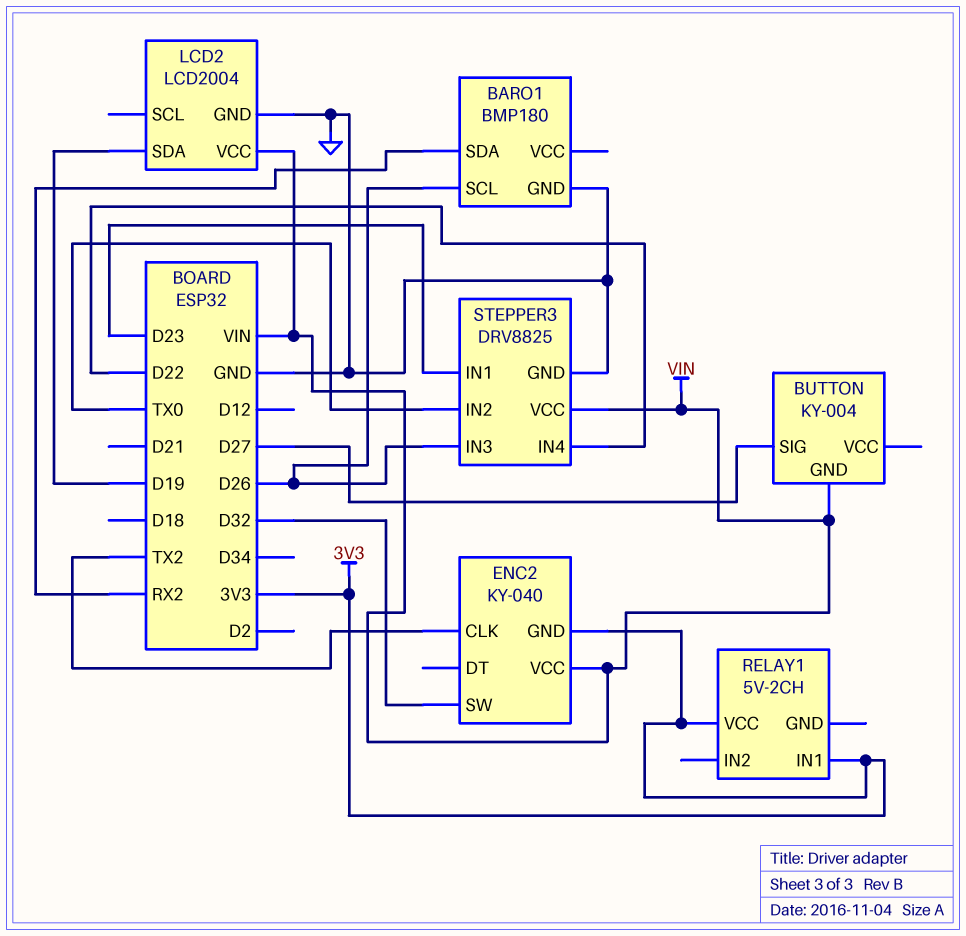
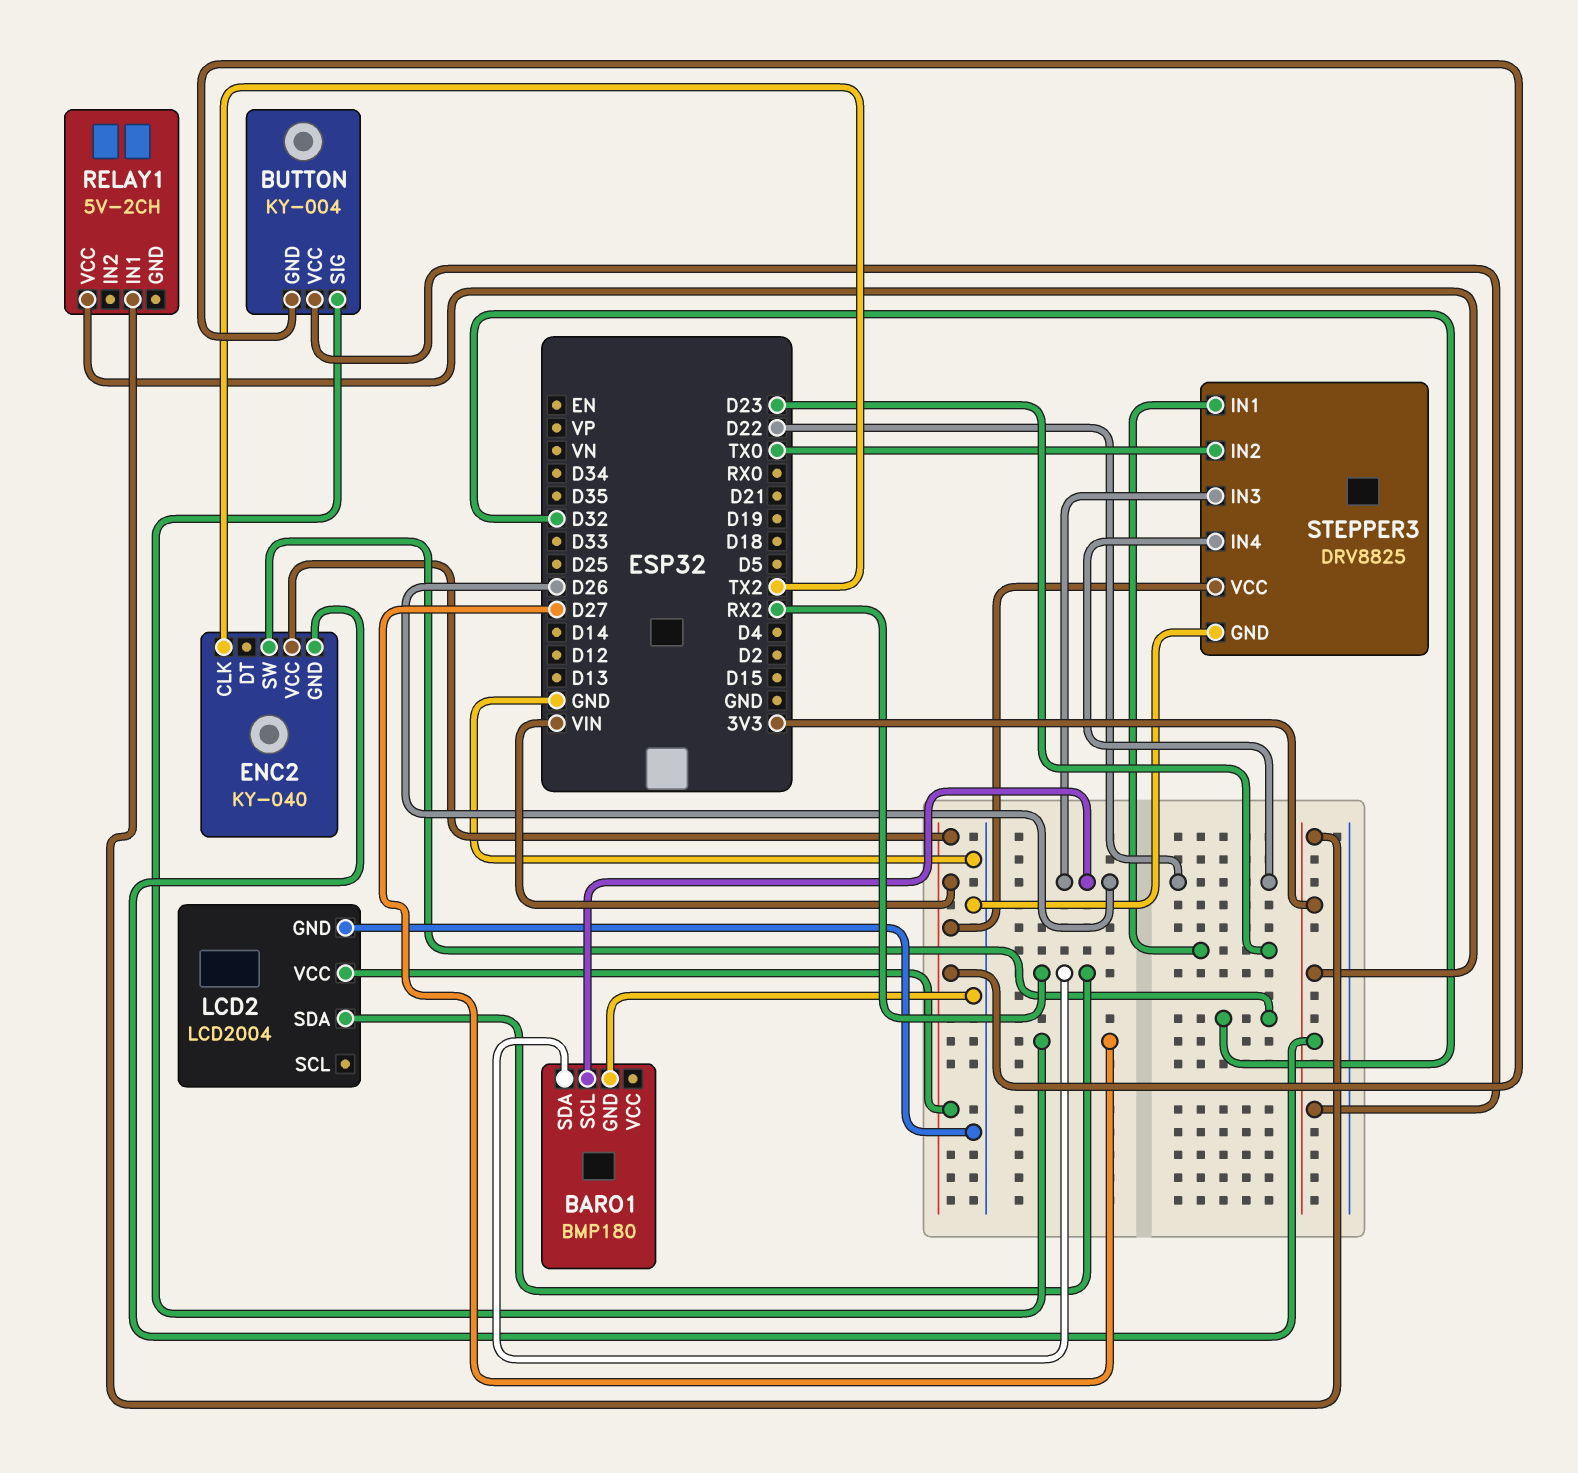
BUTTON pin VCC: none -> 3V3
LCD2 pin SDA: D19 -> RX2

